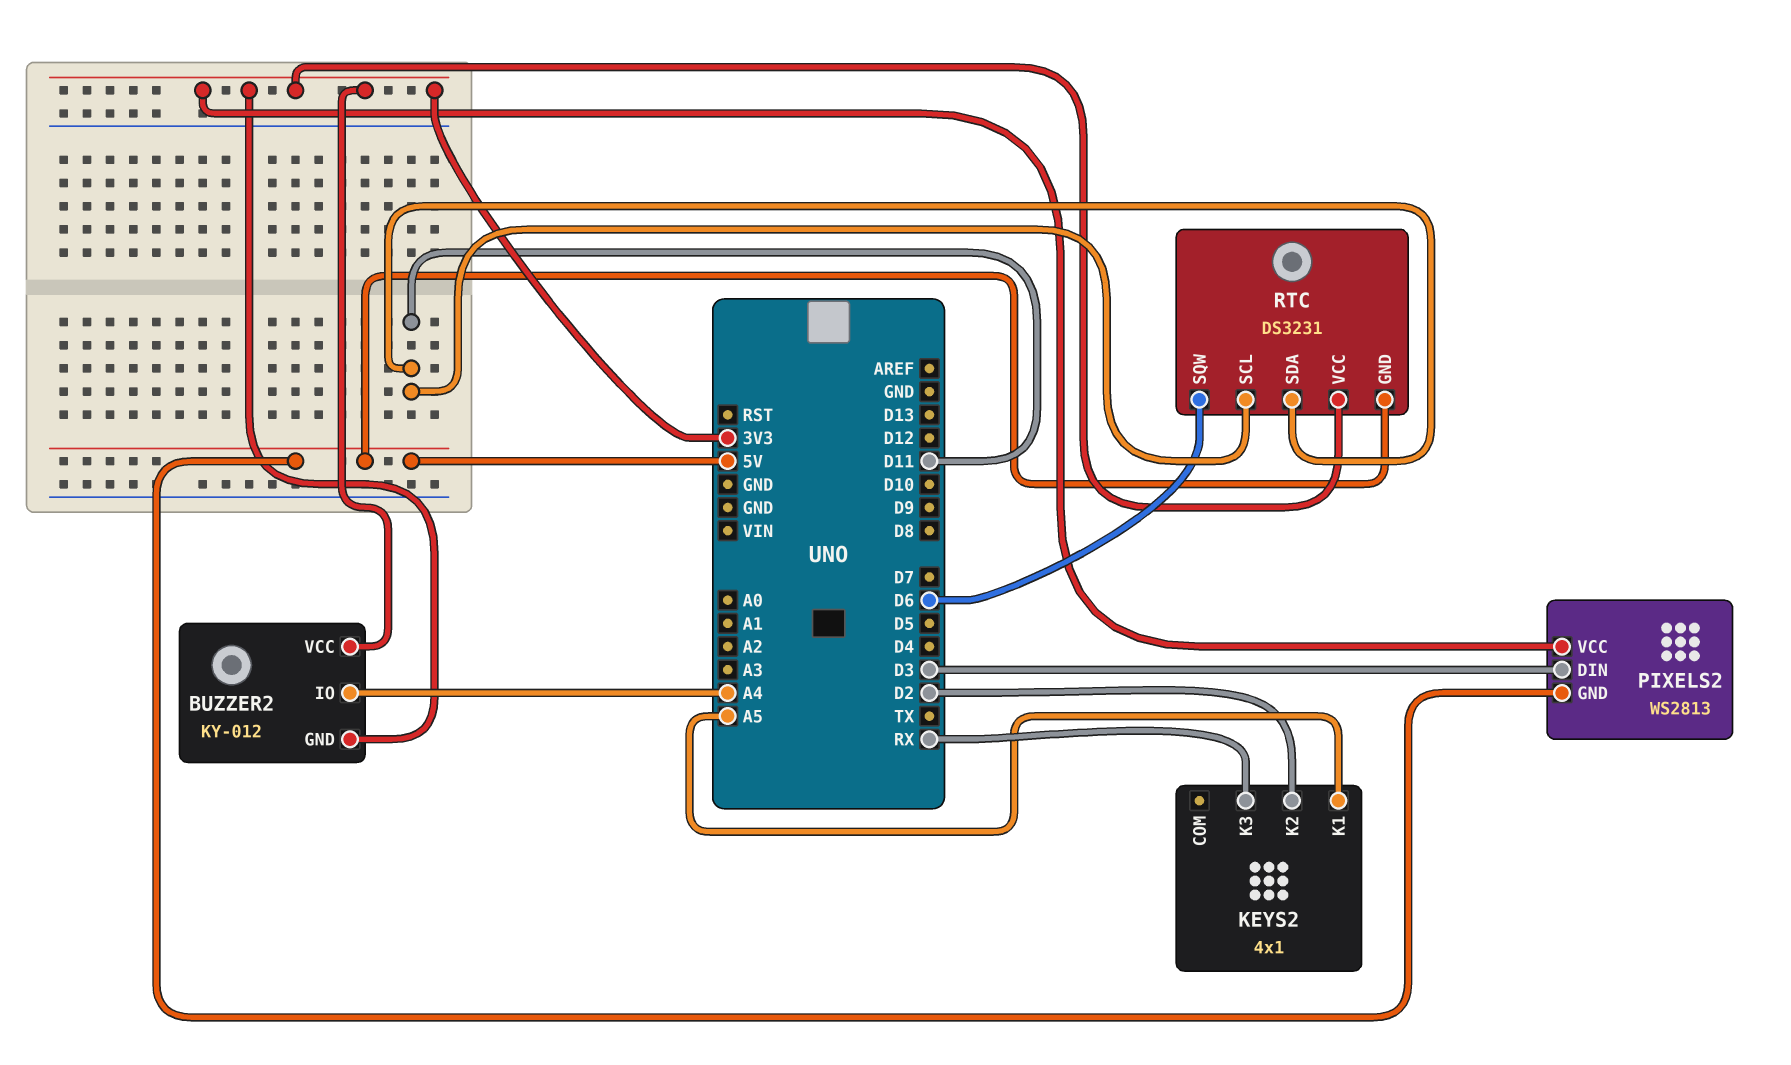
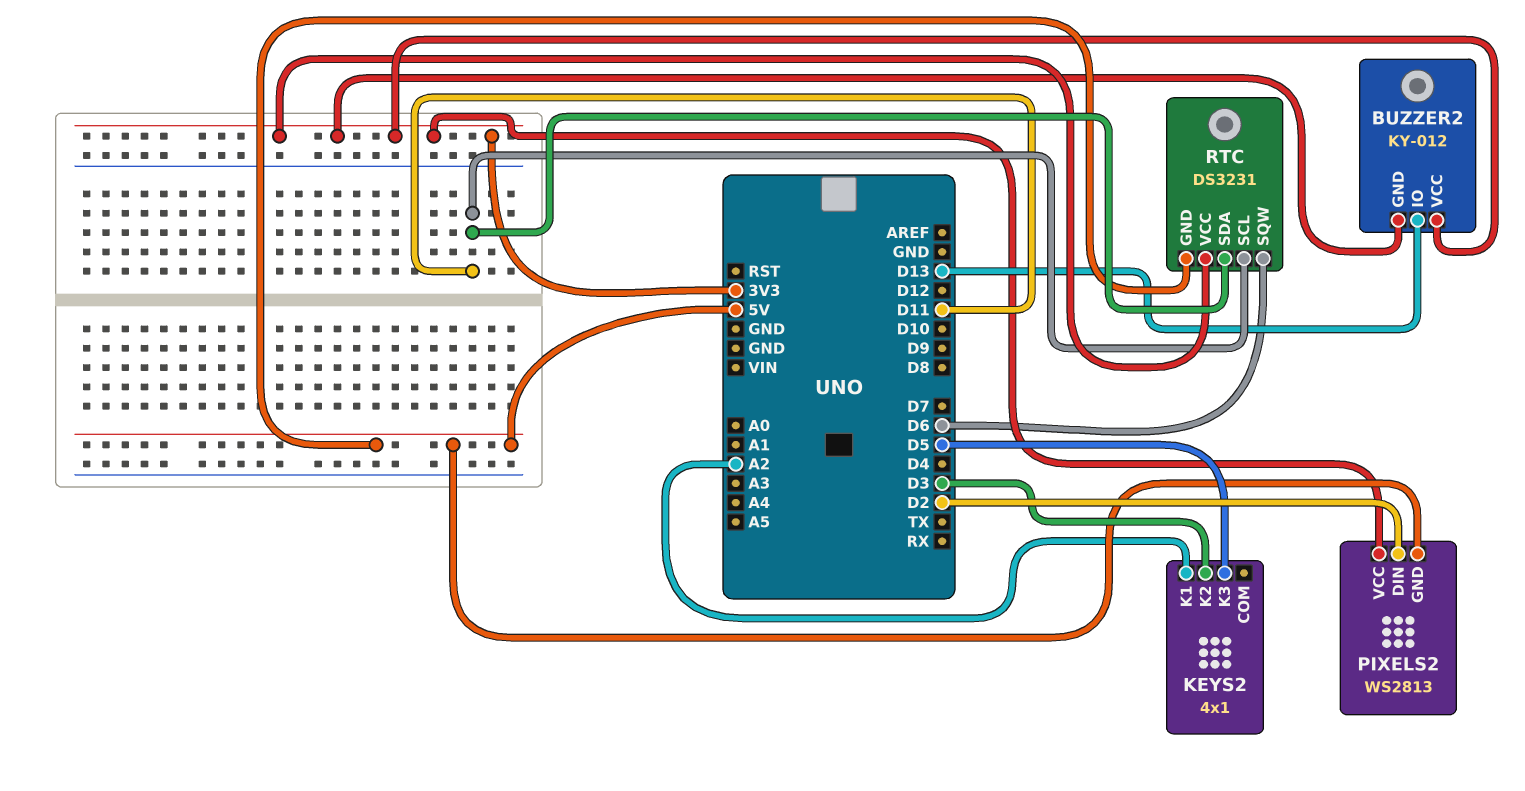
BUZZER2 pin IO: A4 -> D13
KEYS2 pin K1: A5 -> A2
KEYS2 pin K2: D2 -> D3
KEYS2 pin K3: RX -> D5
PIXELS2 pin DIN: D3 -> D2

